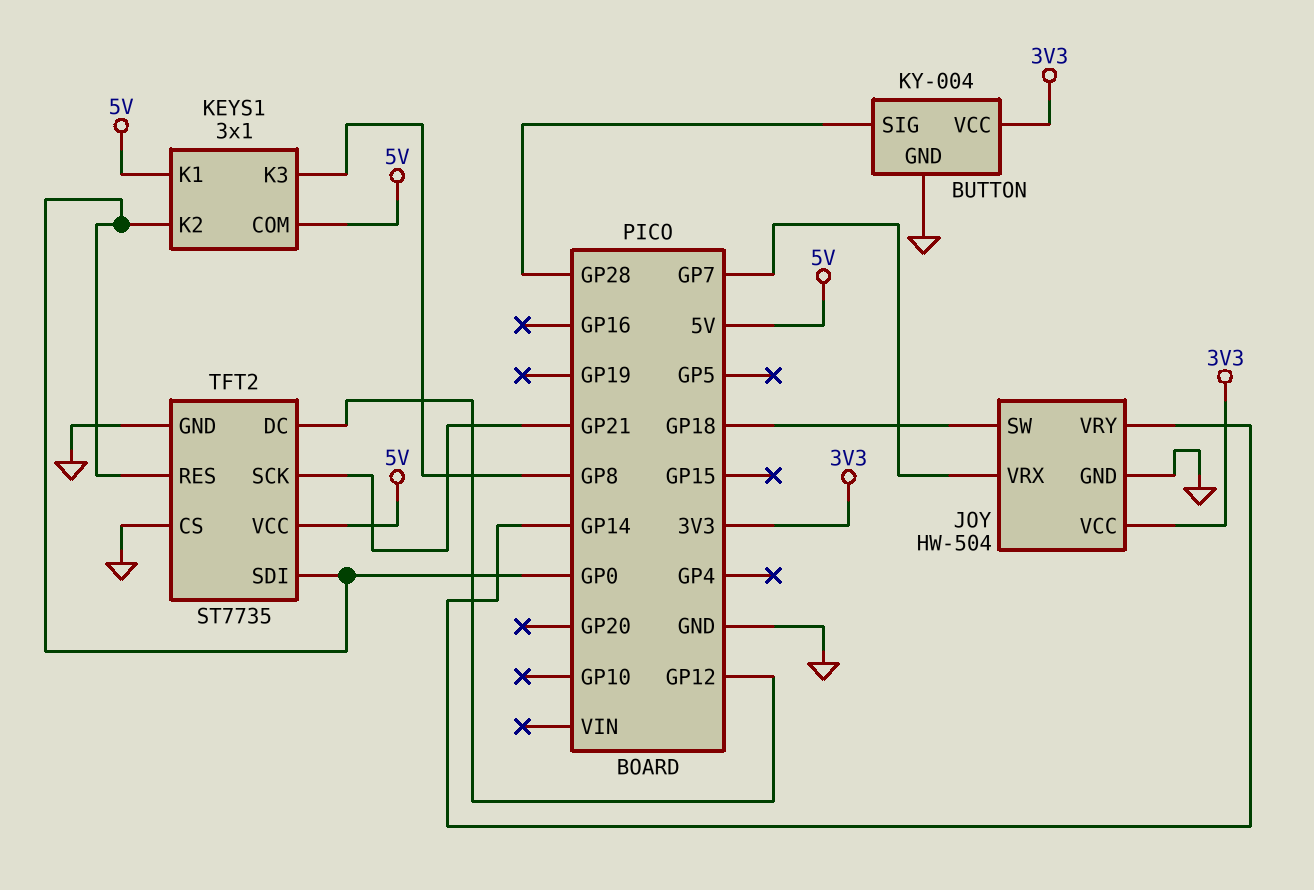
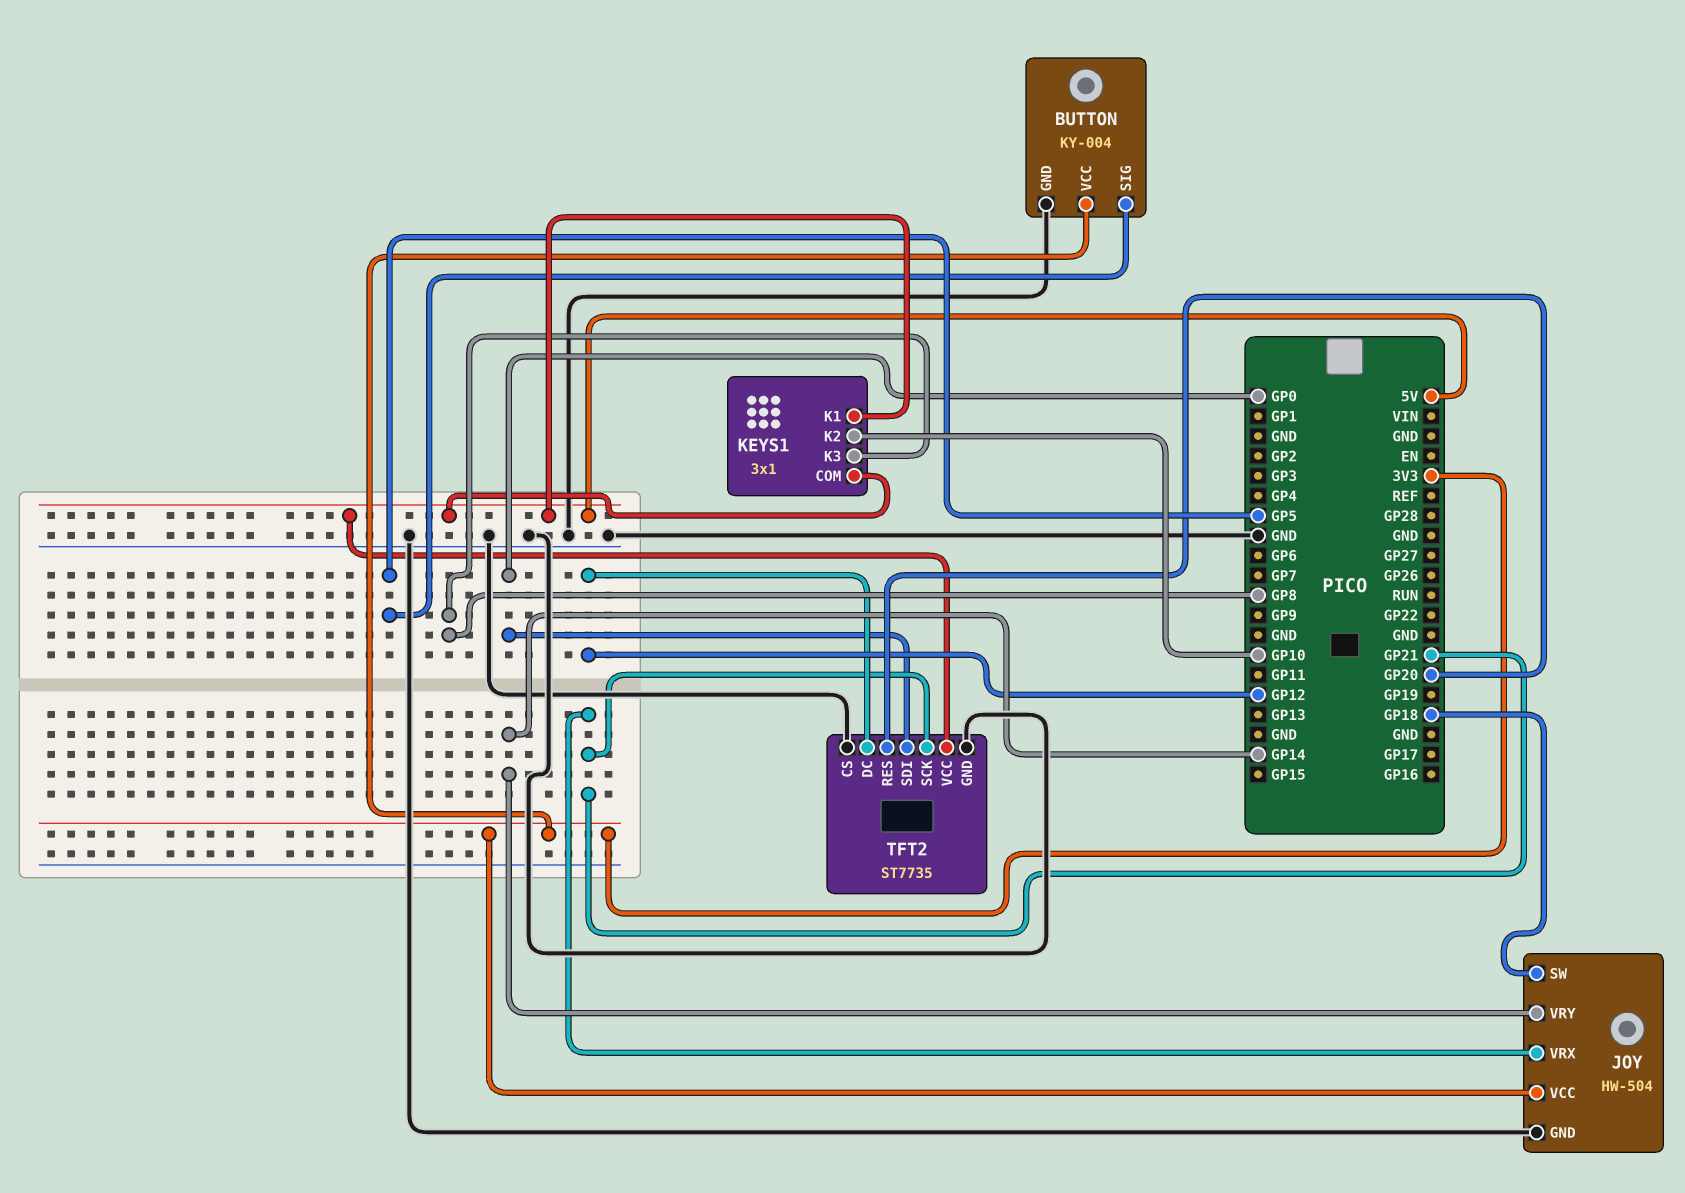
BUTTON pin SIG: GP28 -> GP5
JOY pin VRX: GP7 -> GP21
KEYS1 pin K2: GP0 -> GP10
TFT2 pin RES: GP0 -> GP20

